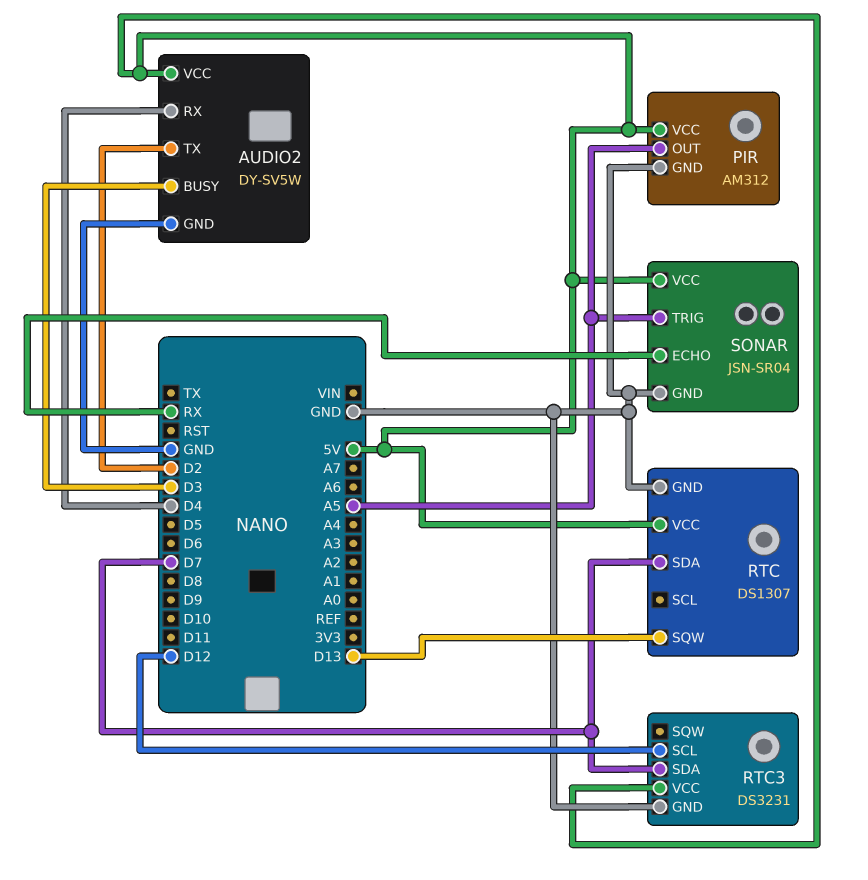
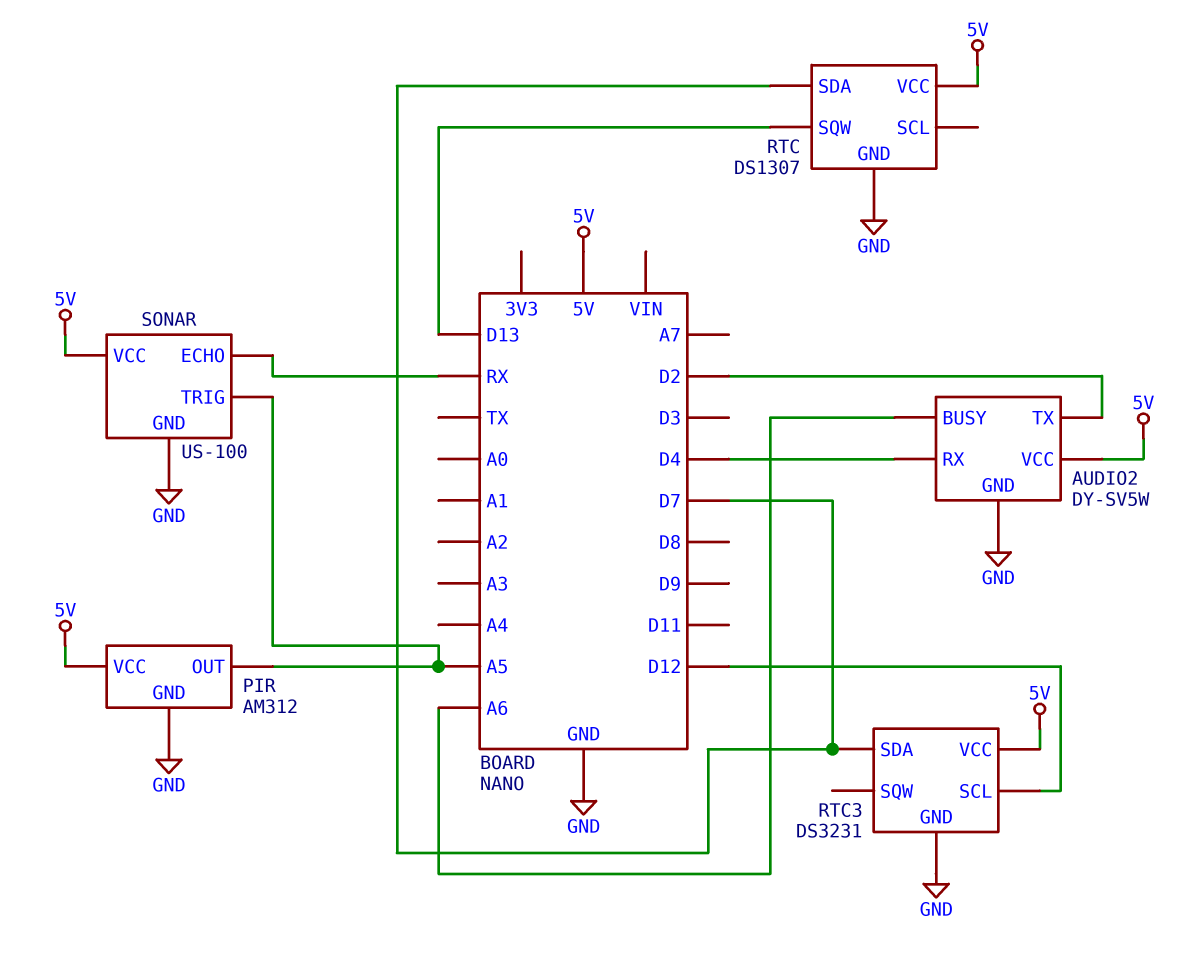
AUDIO2 pin BUSY: D3 -> A6
SONAR: JSN-SR04 -> US-100

